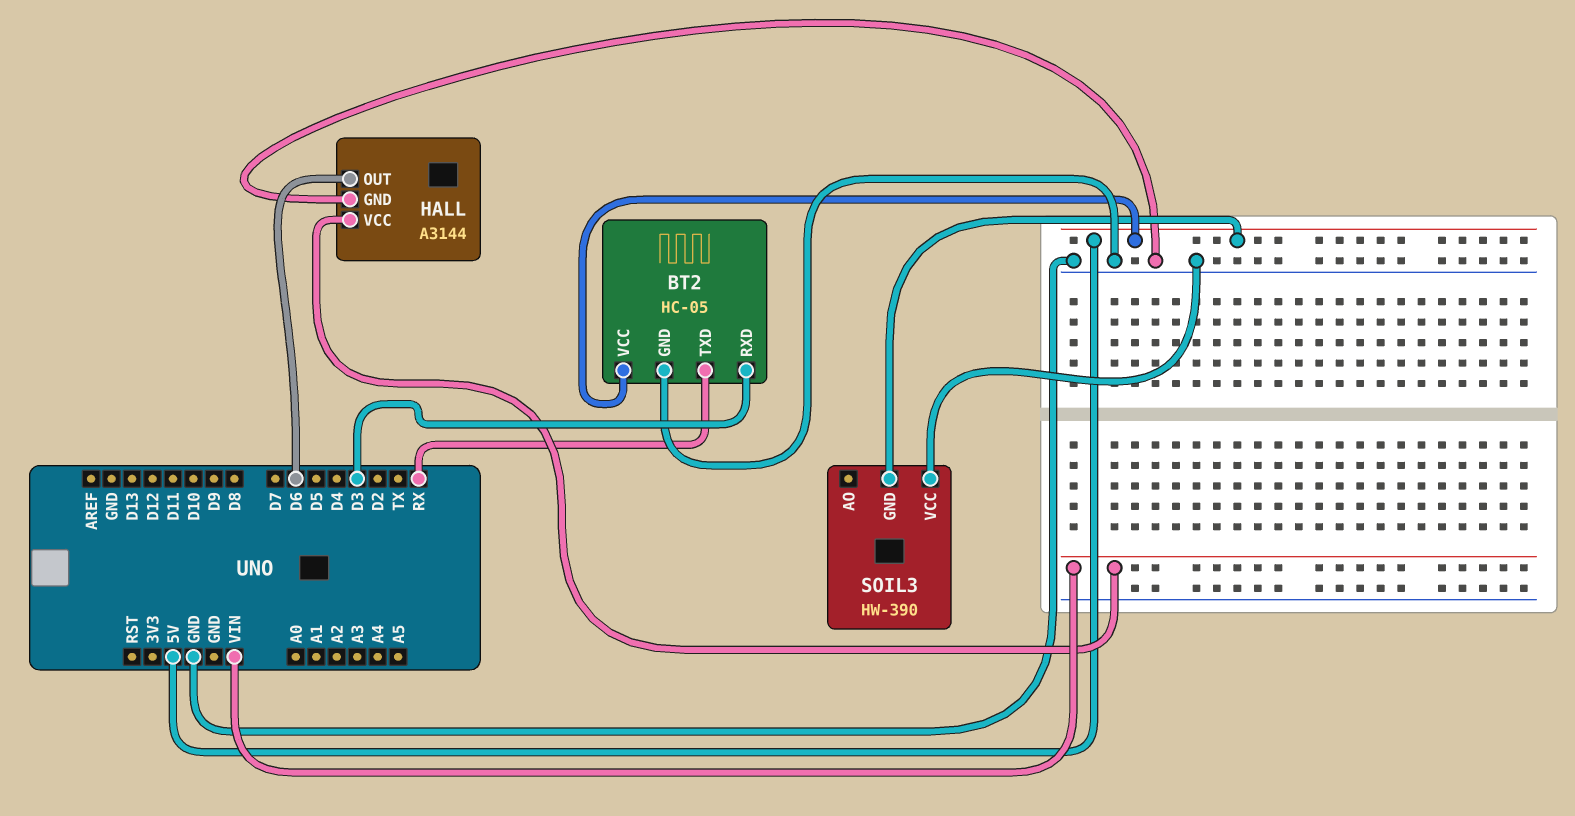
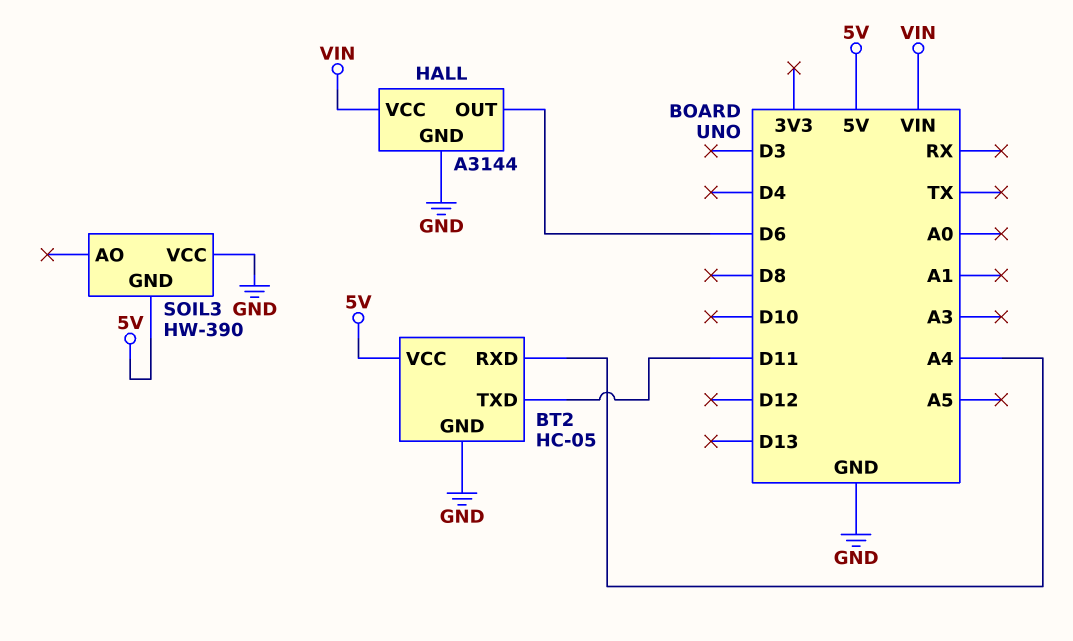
BT2 pin RXD: D3 -> A4
BT2 pin TXD: RX -> D11

